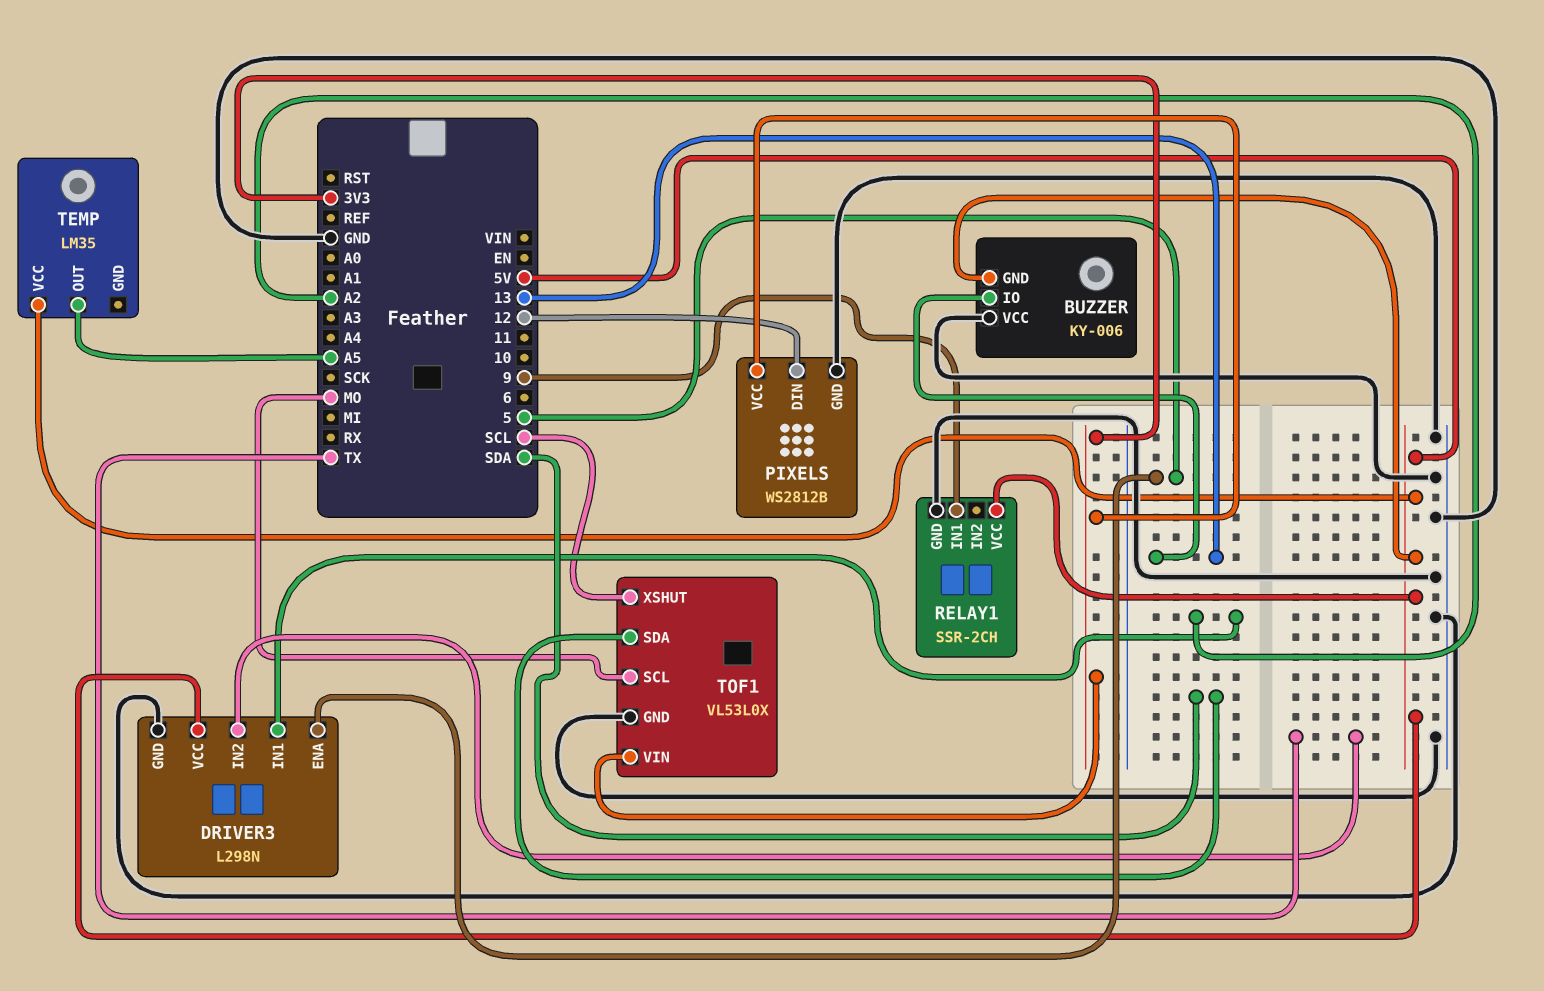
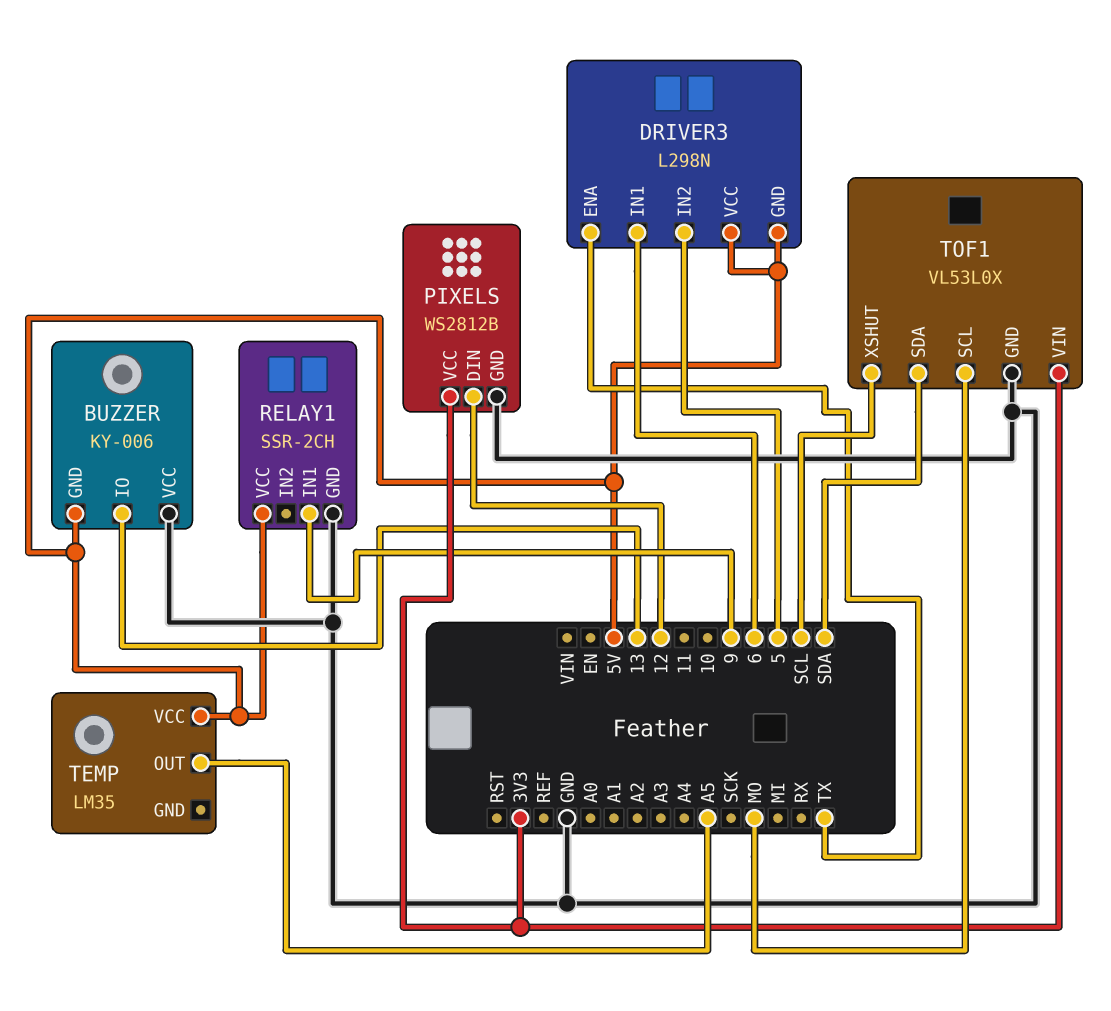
DRIVER3 pin ENA: 5 -> TX
DRIVER3 pin GND: GND -> 5V
DRIVER3 pin IN1: A2 -> 6
DRIVER3 pin IN2: TX -> 5

